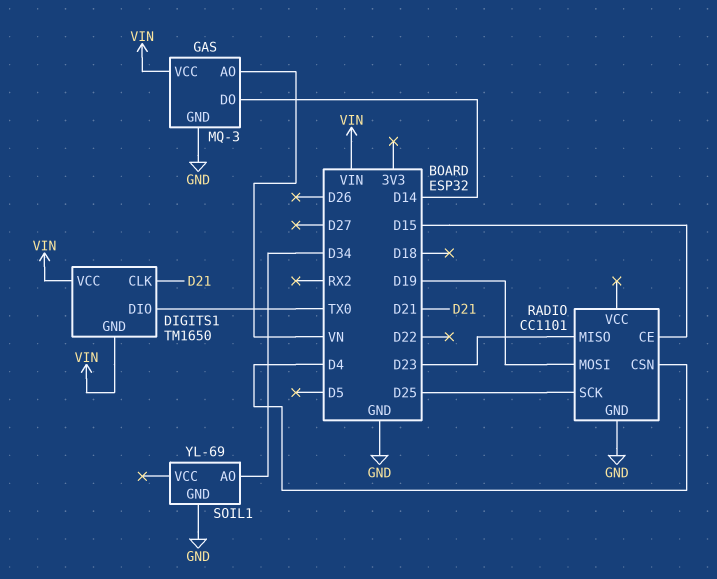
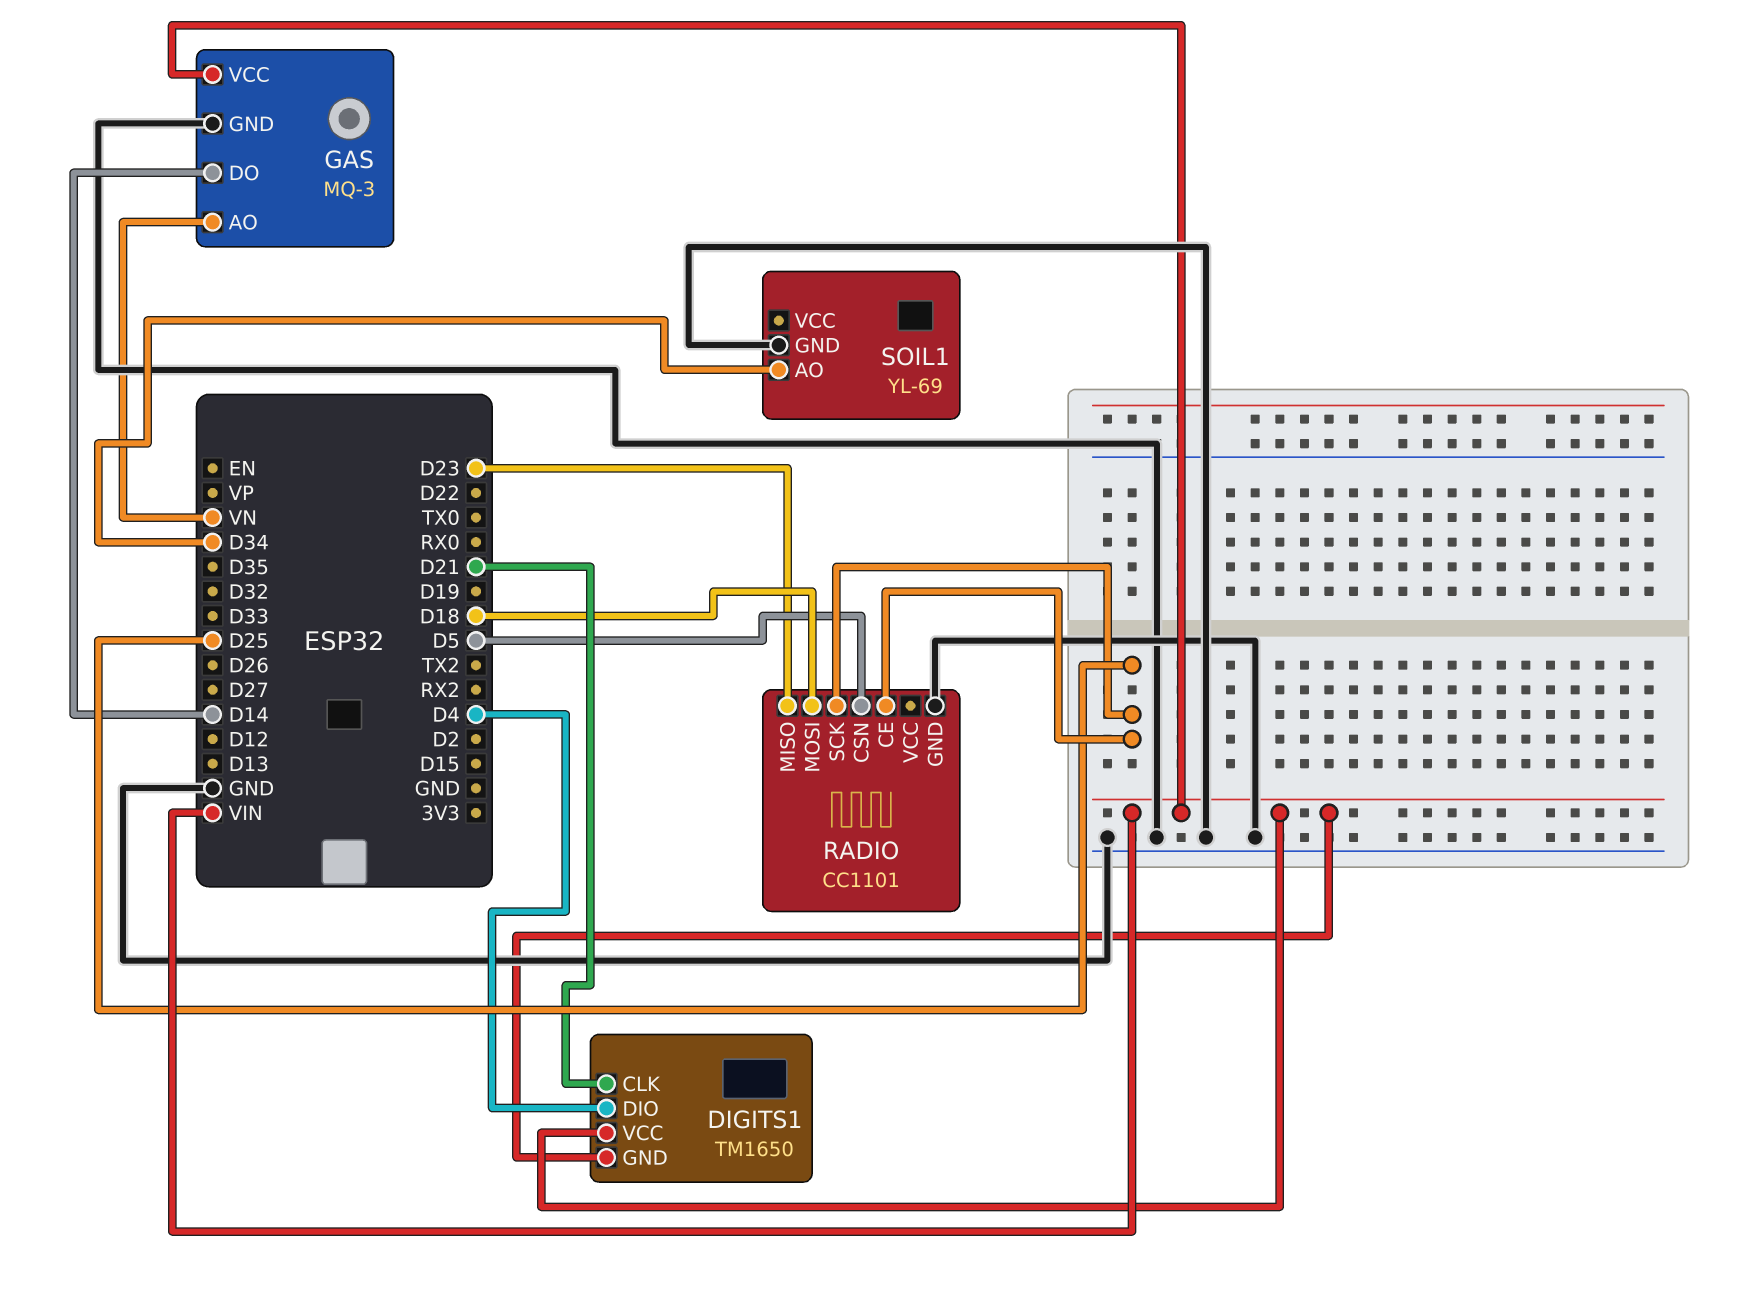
DIGITS1 pin DIO: TX0 -> D4
RADIO pin CE: D15 -> D25
RADIO pin CSN: D4 -> D5
RADIO pin MOSI: D19 -> D18

